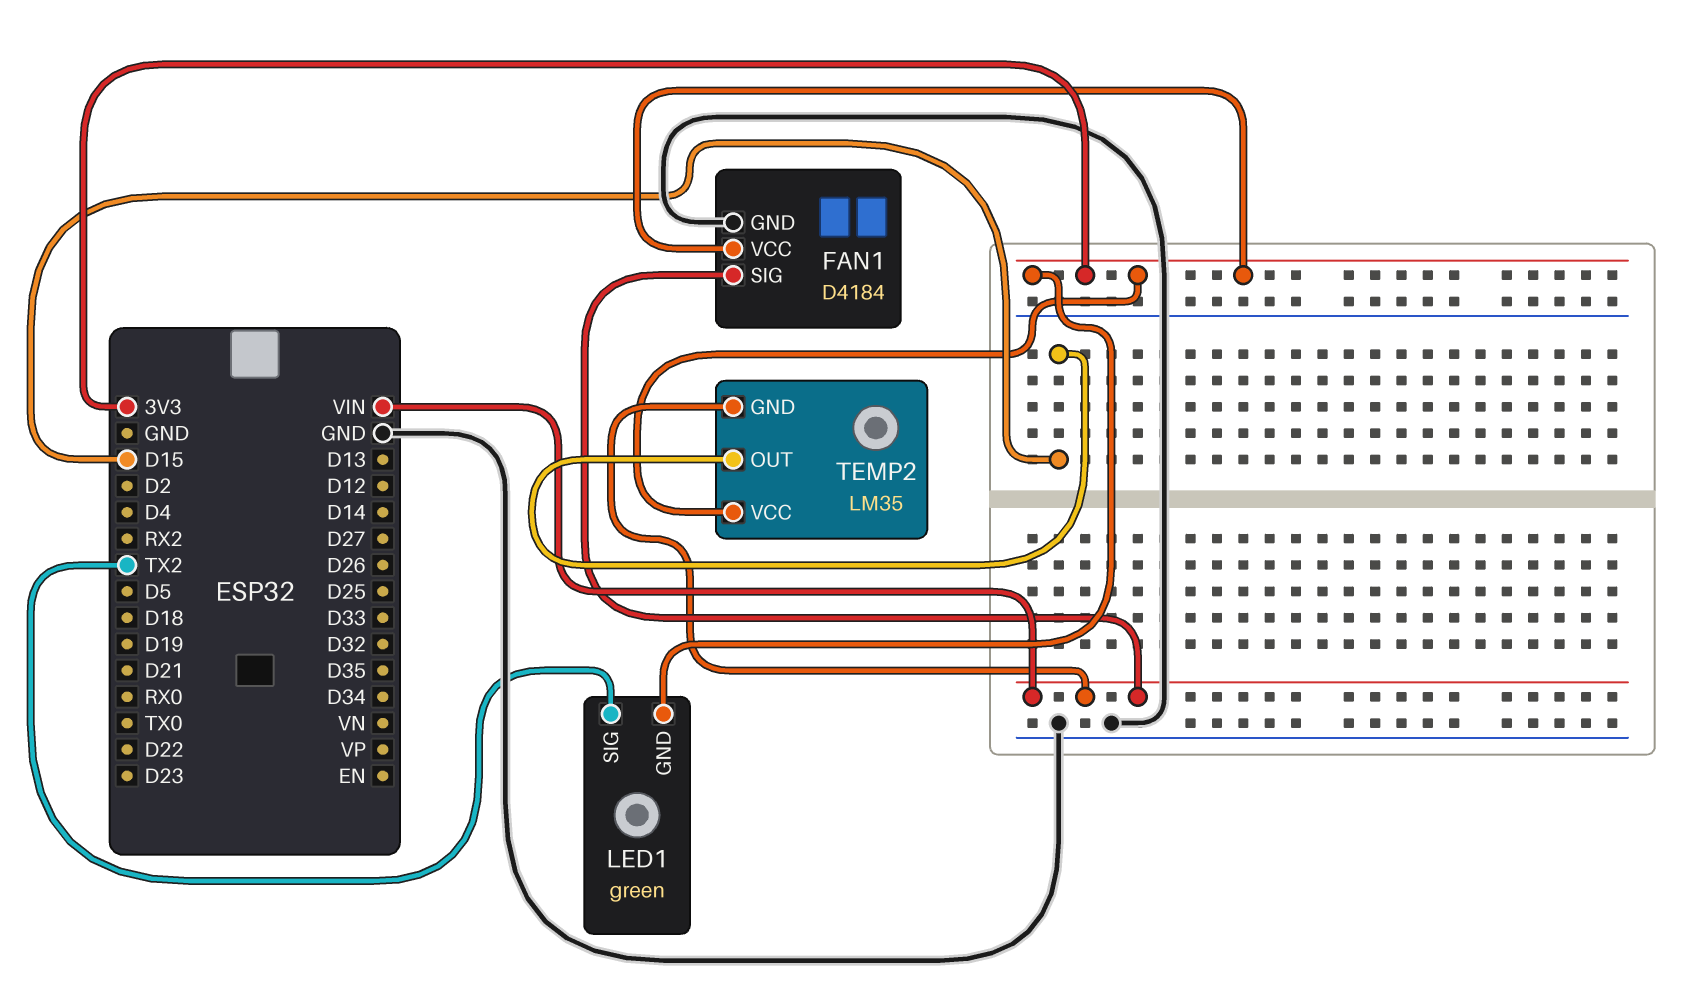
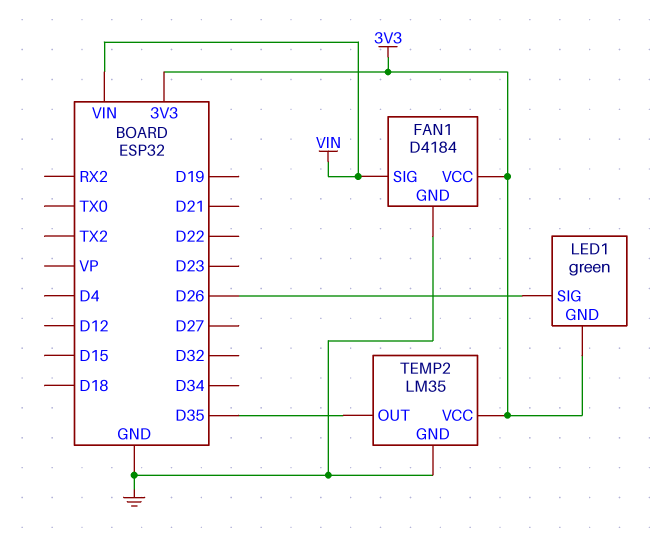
LED1 pin SIG: TX2 -> D26
TEMP2 pin GND: VIN -> GND
TEMP2 pin OUT: D15 -> D35

